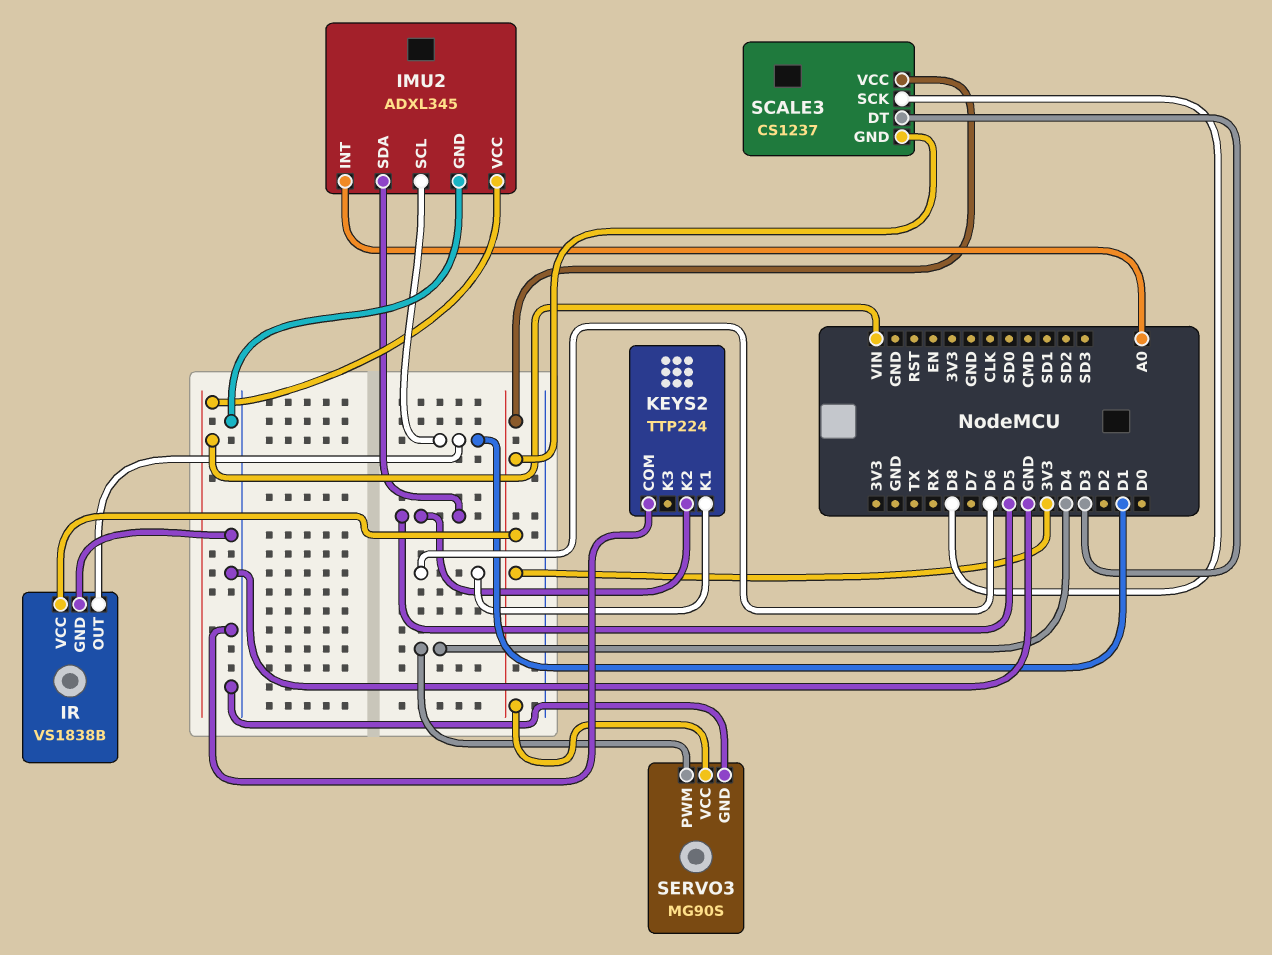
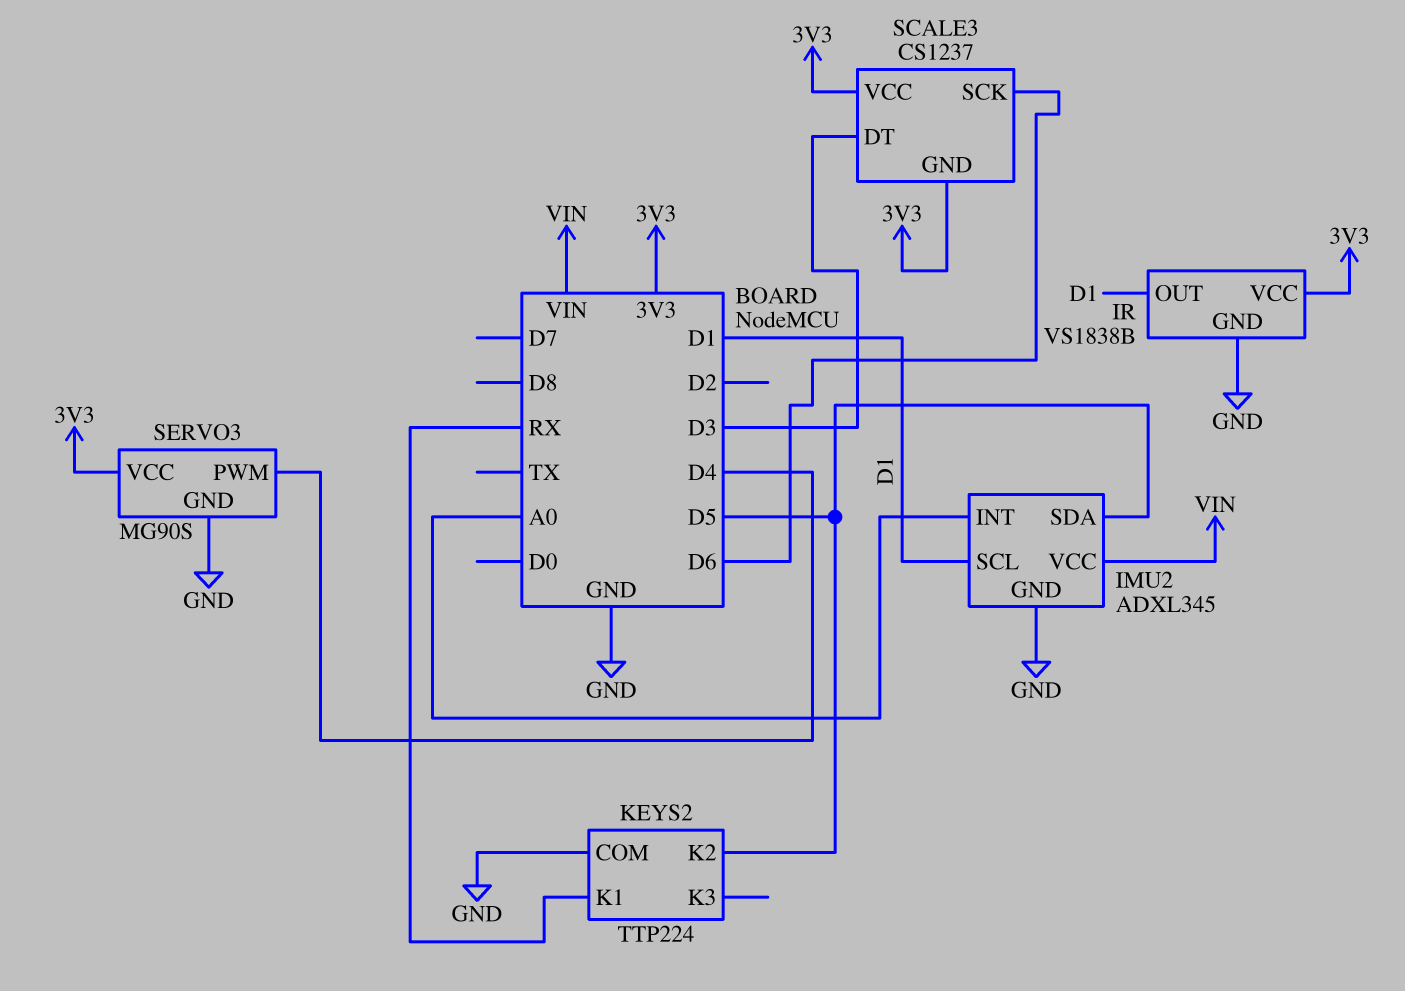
KEYS2 pin K1: D6 -> RX
SCALE3 pin SCK: D8 -> D6

